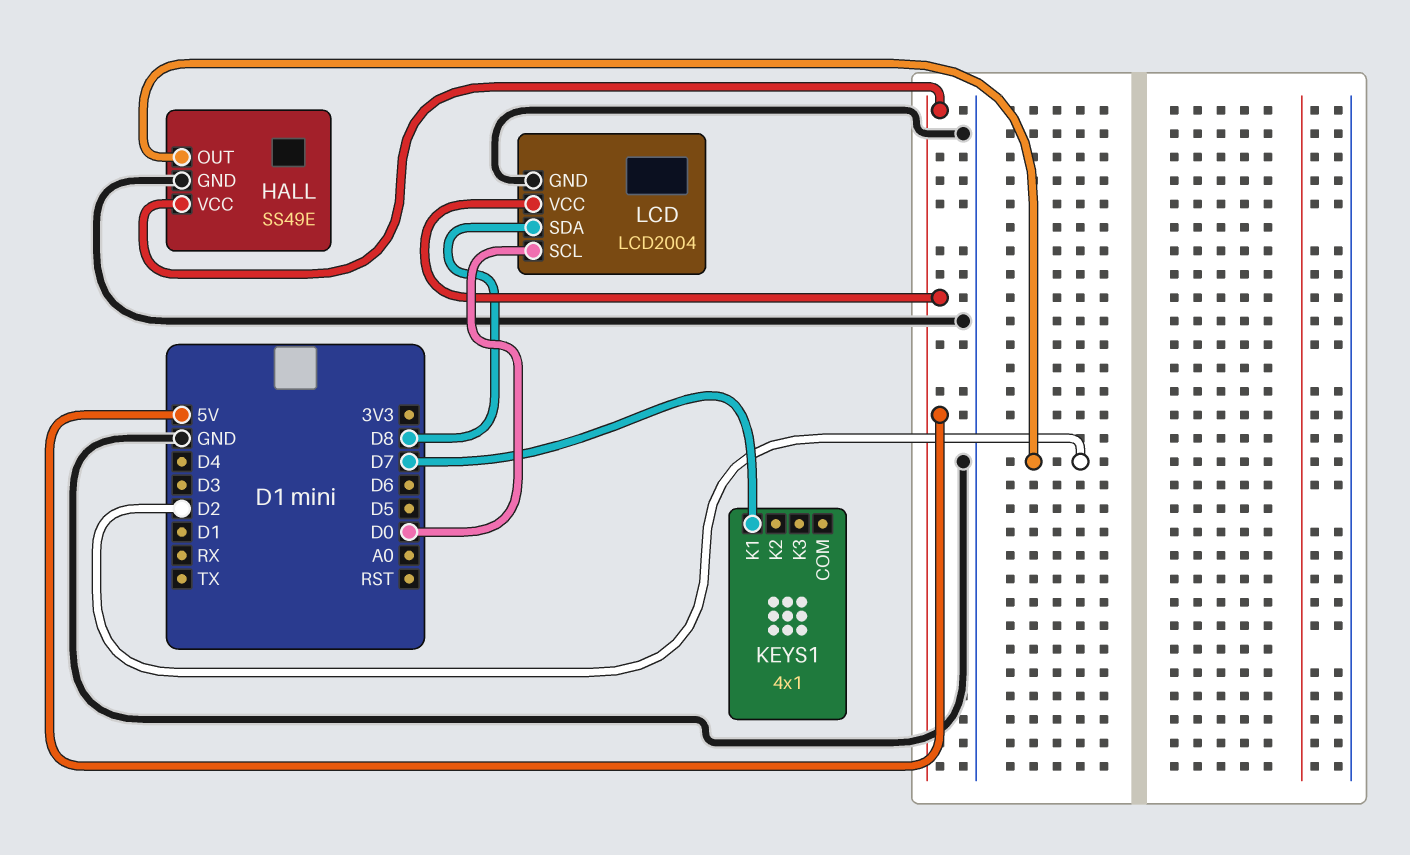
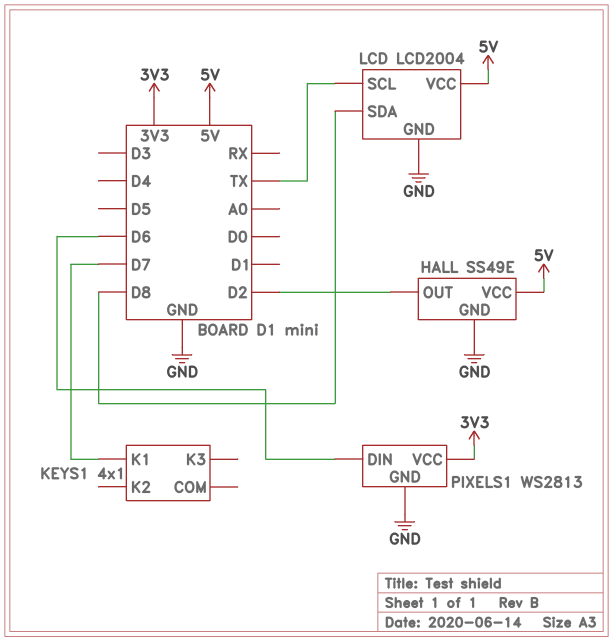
LCD pin SCL: D0 -> TX
PIXELS1: none -> WS2813
PIXELS1 pin DIN: none -> D6
PIXELS1 pin GND: none -> GND
PIXELS1 pin VCC: none -> 3V3

